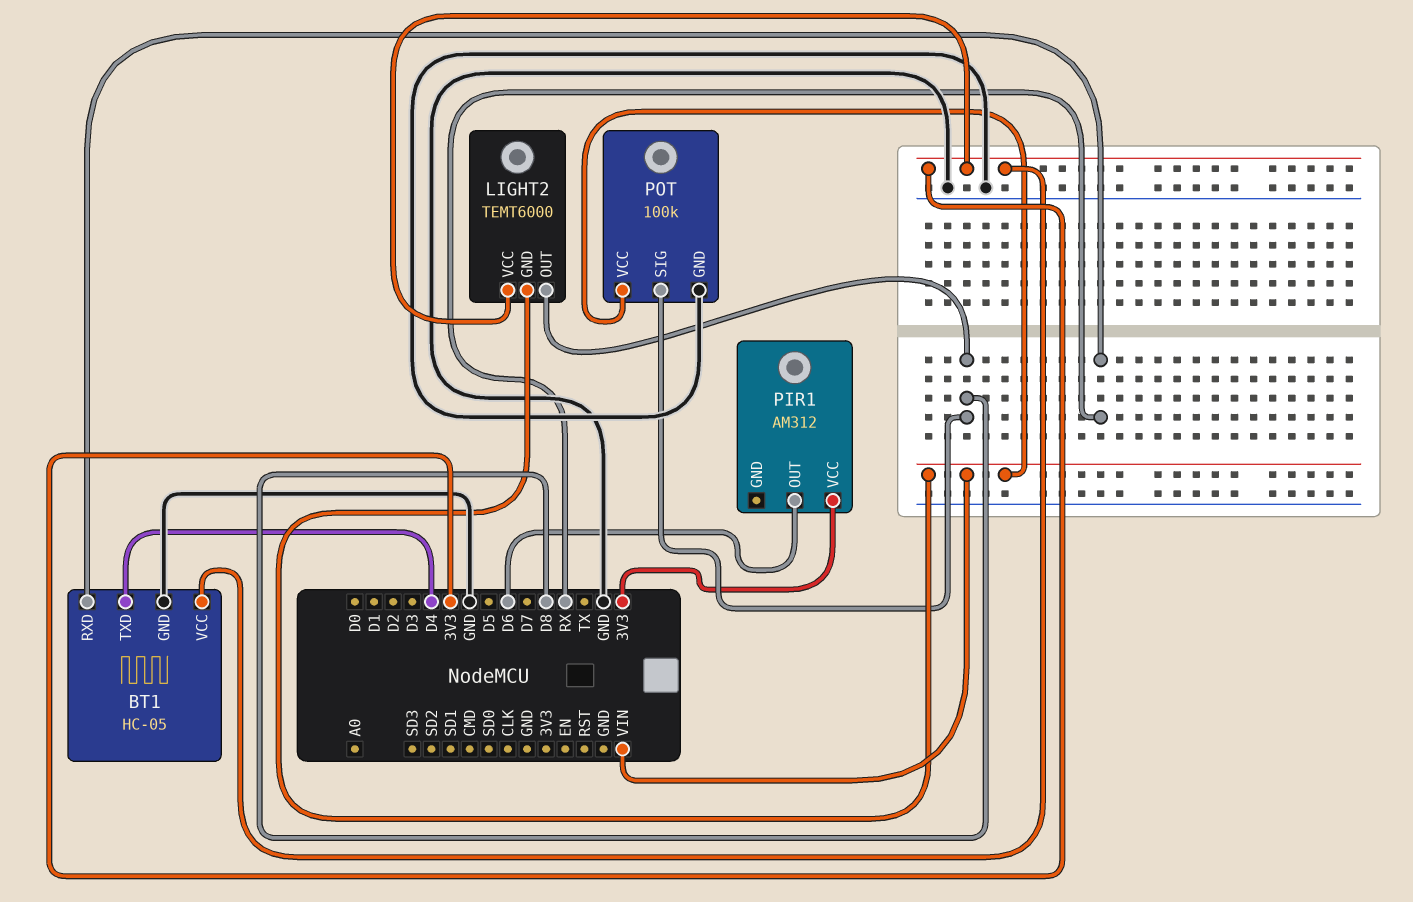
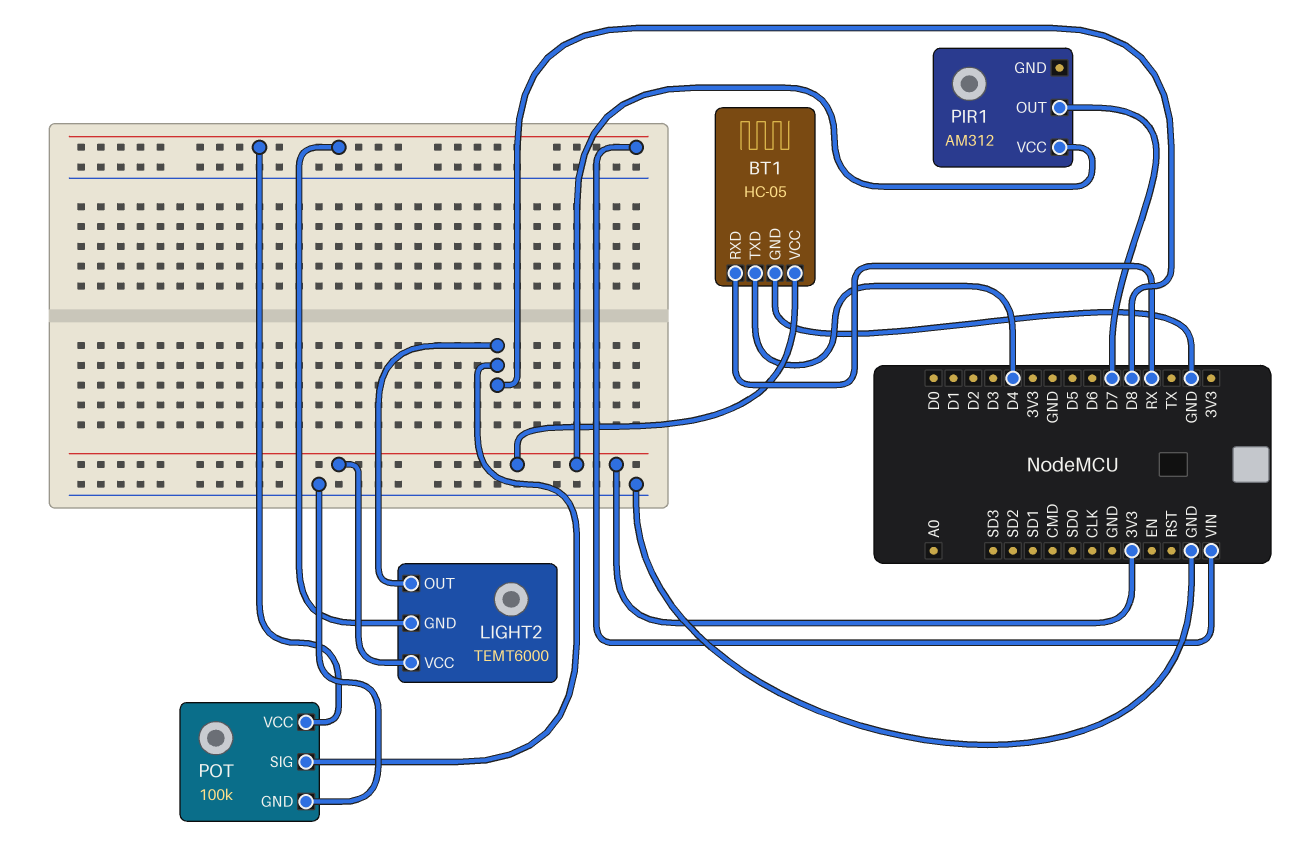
PIR1 pin OUT: D6 -> D7

